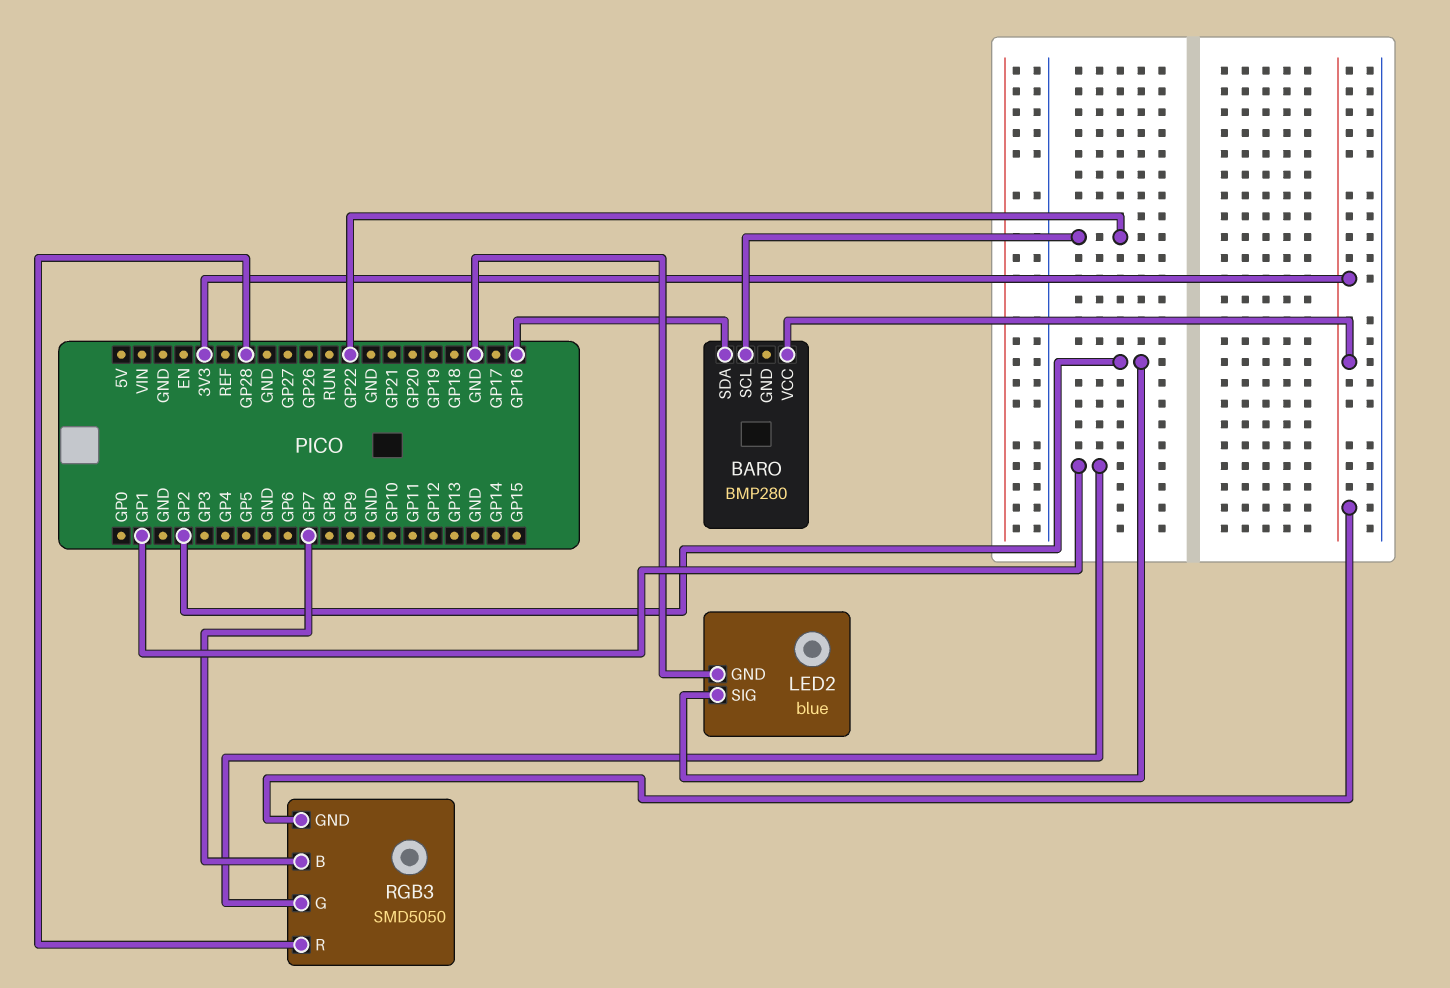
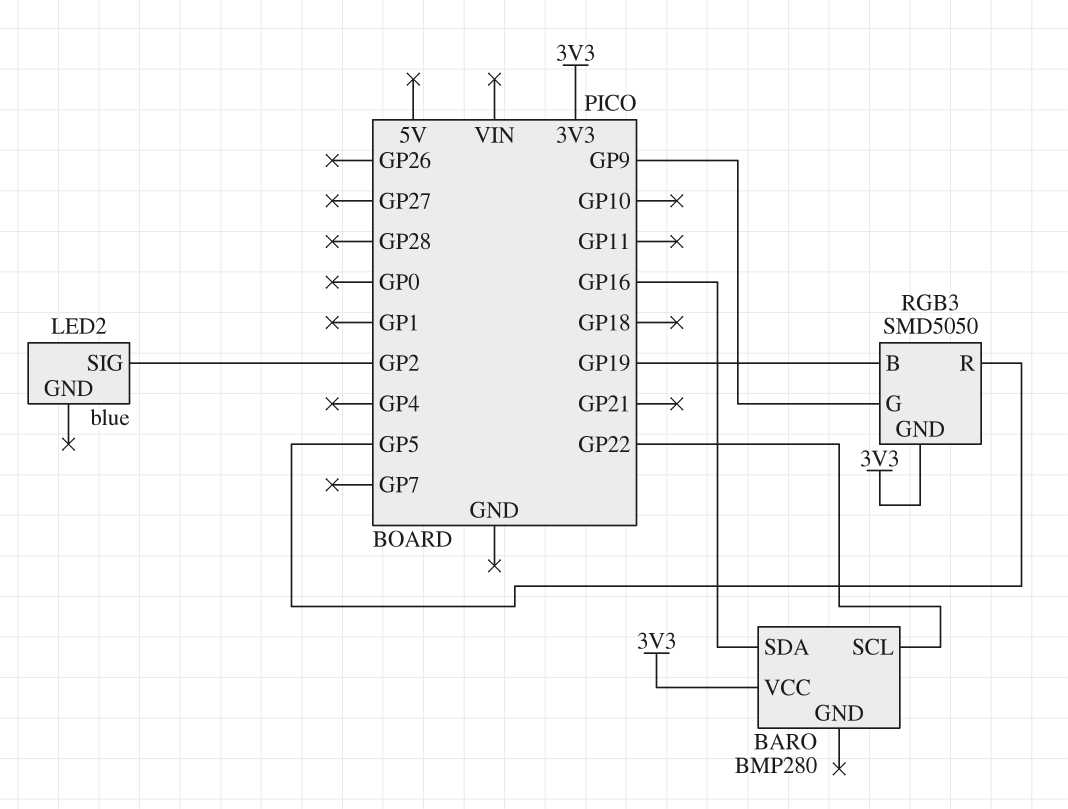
LED2 pin GND: GND -> none
RGB3 pin B: GP7 -> GP19
RGB3 pin G: GP1 -> GP9
RGB3 pin R: GP28 -> GP5

